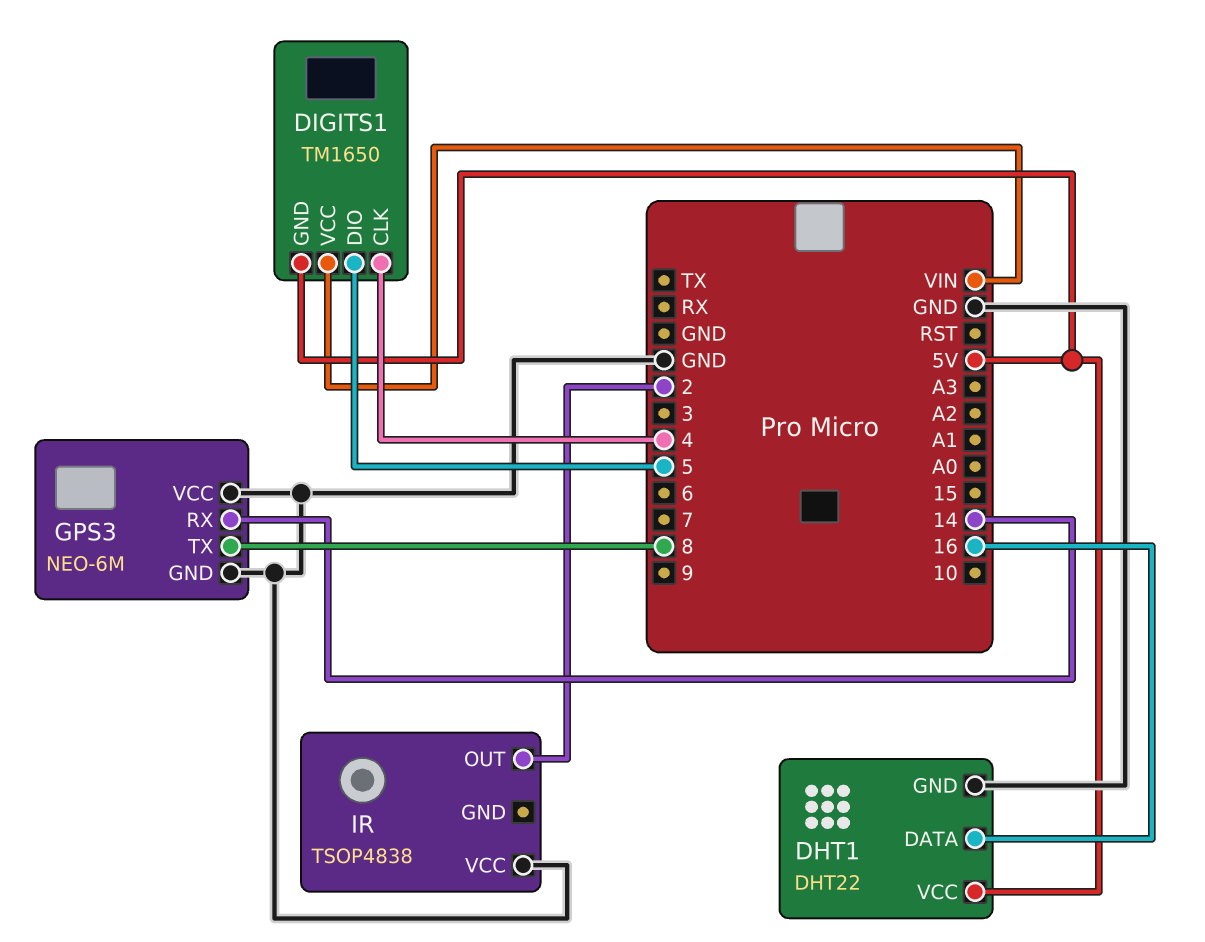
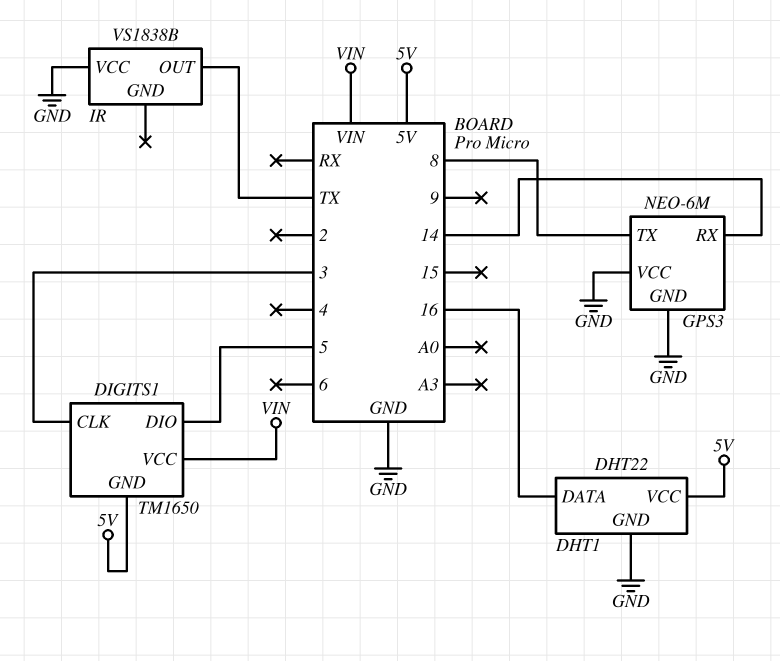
DIGITS1 pin CLK: 4 -> 3
IR: TSOP4838 -> VS1838B
IR pin OUT: 2 -> TX

